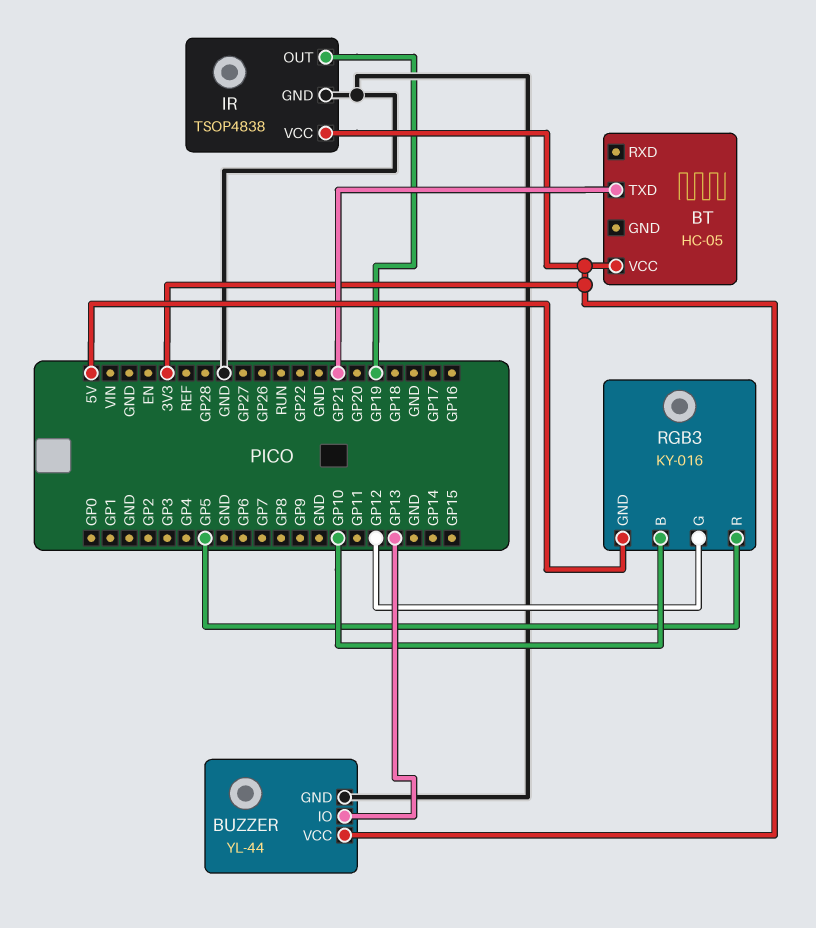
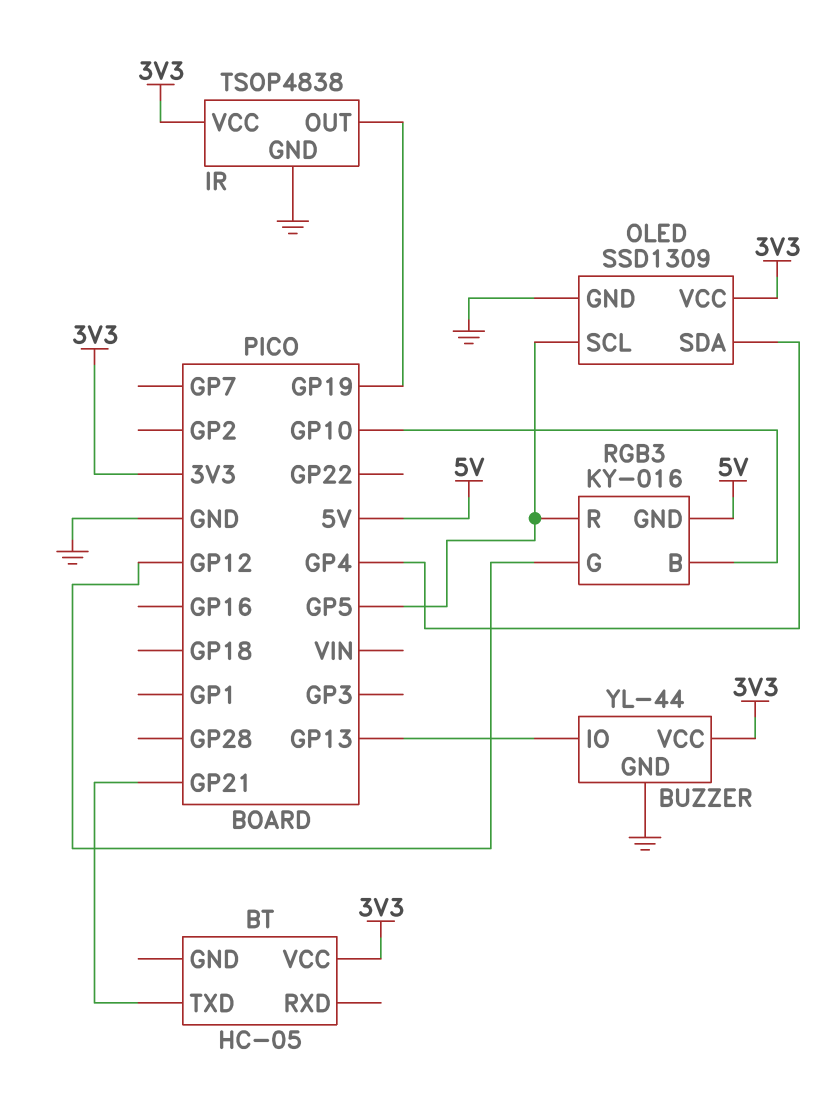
OLED: none -> SSD1309
OLED pin GND: none -> GND
OLED pin SCL: none -> GP5
OLED pin SDA: none -> GP4
OLED pin VCC: none -> 3V3

